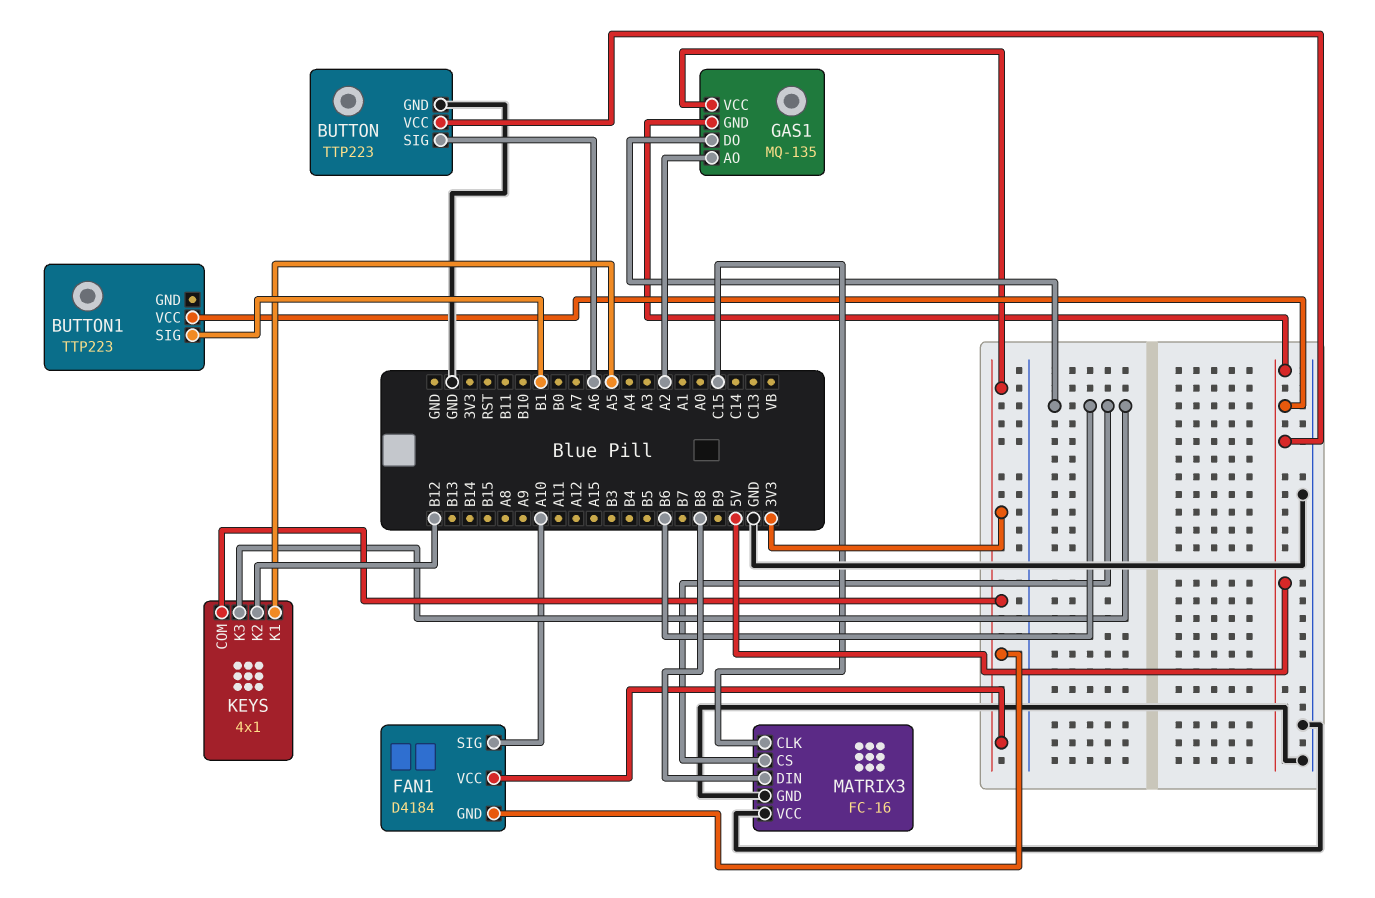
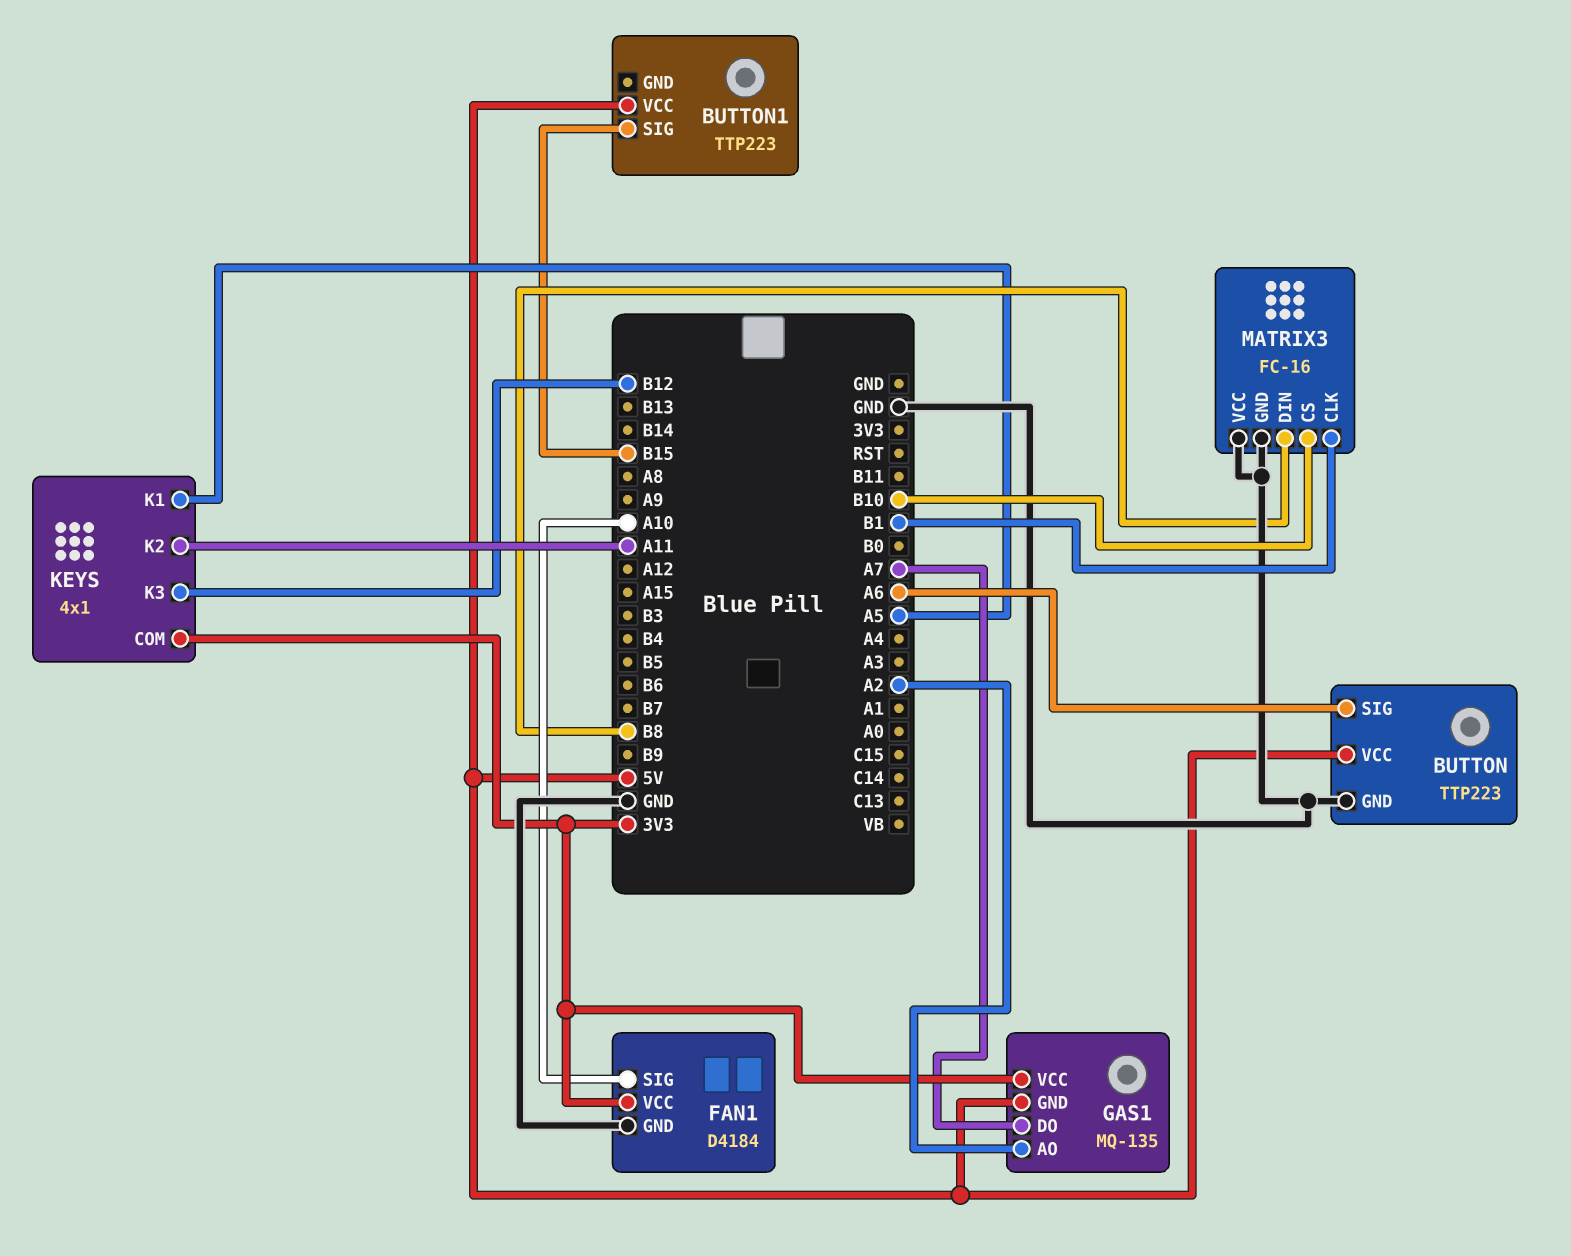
BUTTON1 pin SIG: B1 -> B15
FAN1 pin GND: 3V3 -> GND
GAS1 pin DO: B6 -> A7
KEYS pin K2: B12 -> A11
KEYS pin K3: B6 -> B12
MATRIX3 pin CLK: C15 -> B1
MATRIX3 pin CS: B6 -> B10

